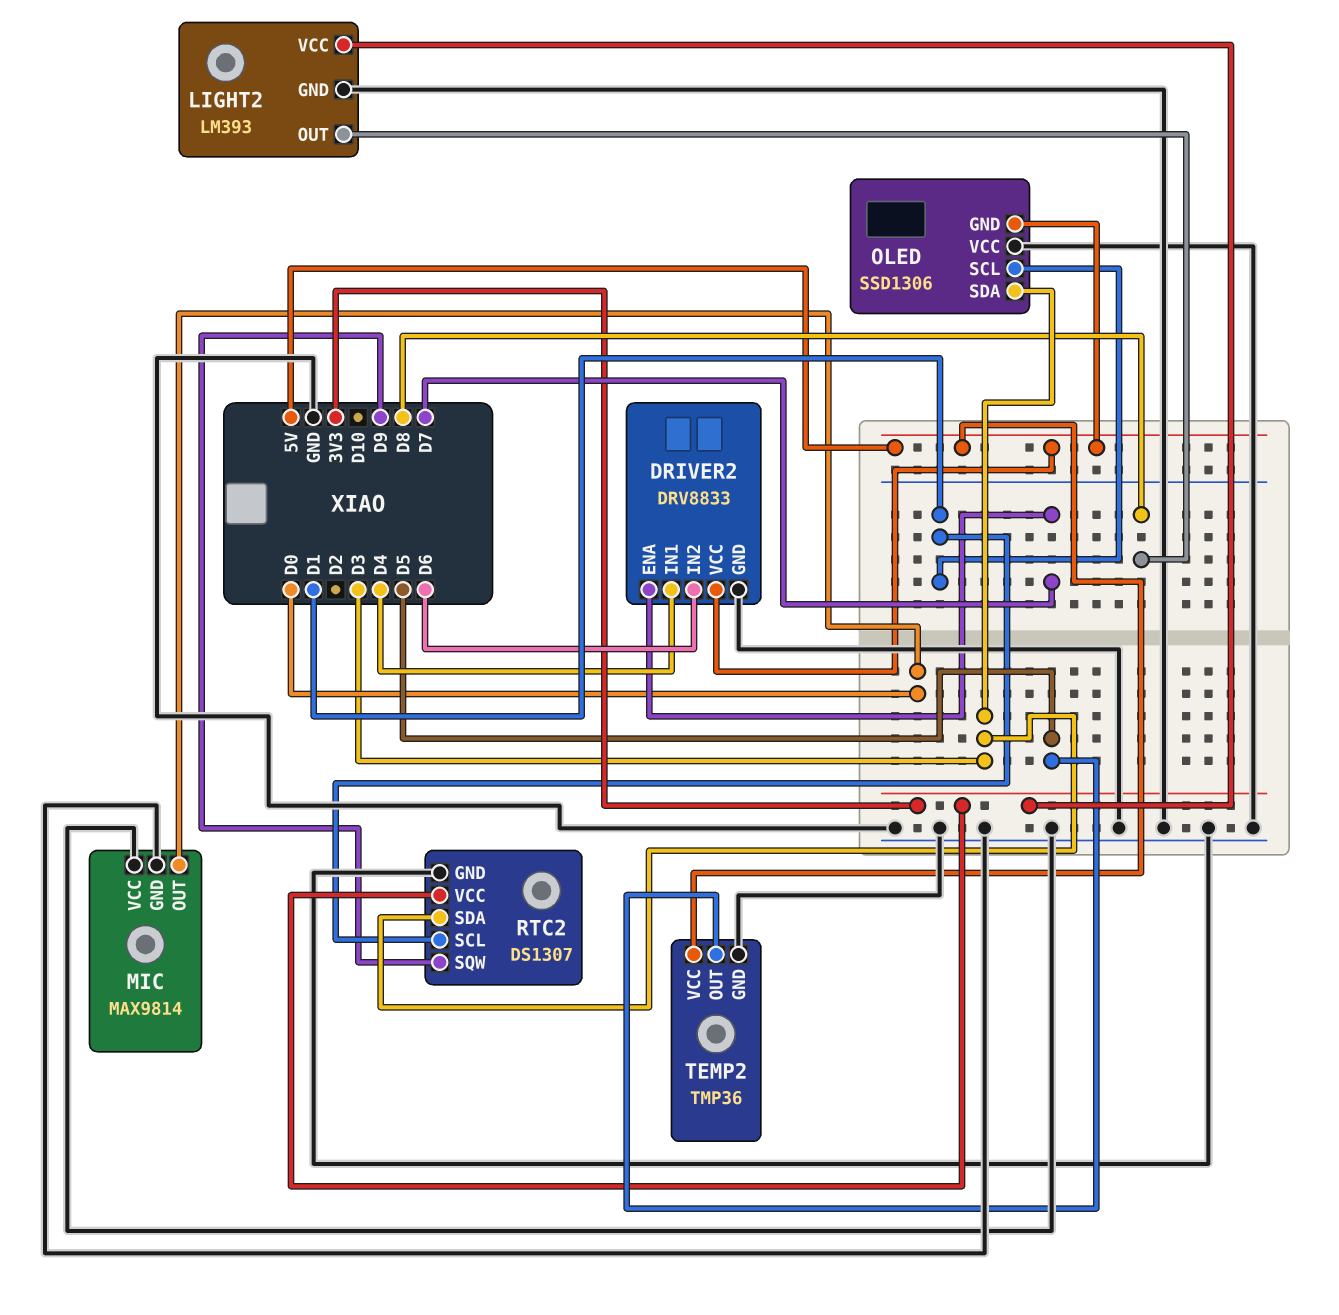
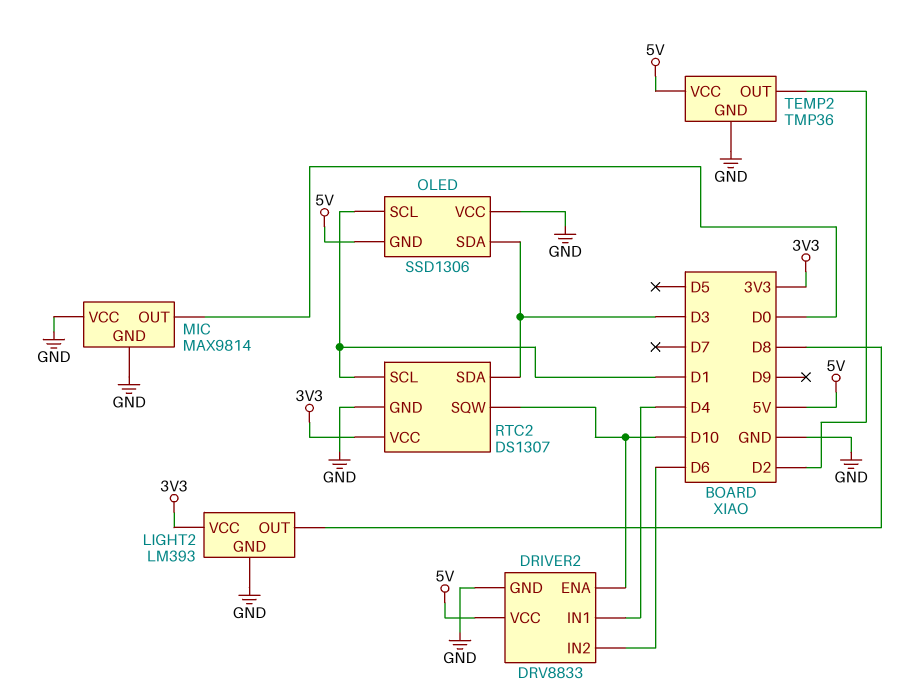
DRIVER2 pin ENA: D7 -> D10
RTC2 pin SQW: D9 -> D10
TEMP2 pin OUT: D5 -> D2

